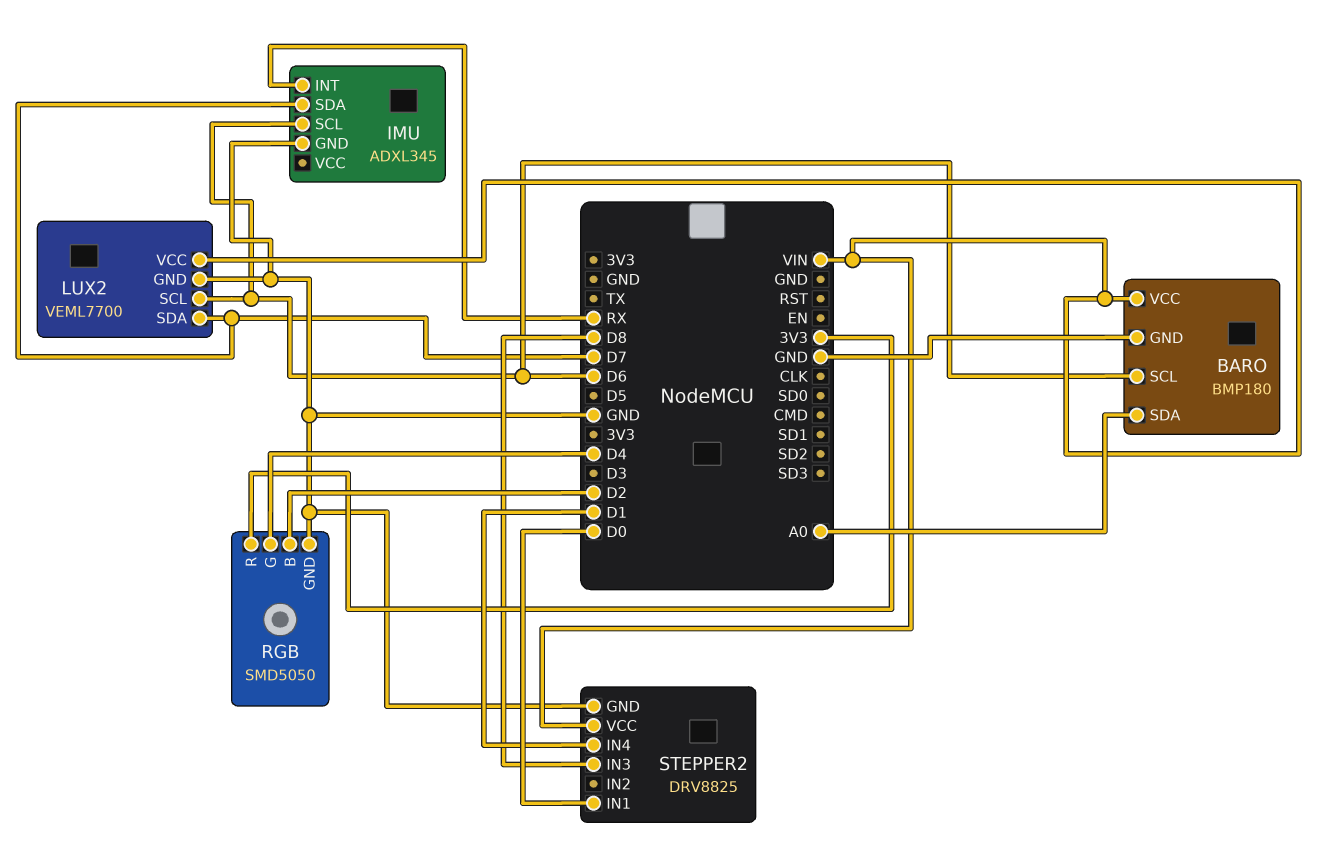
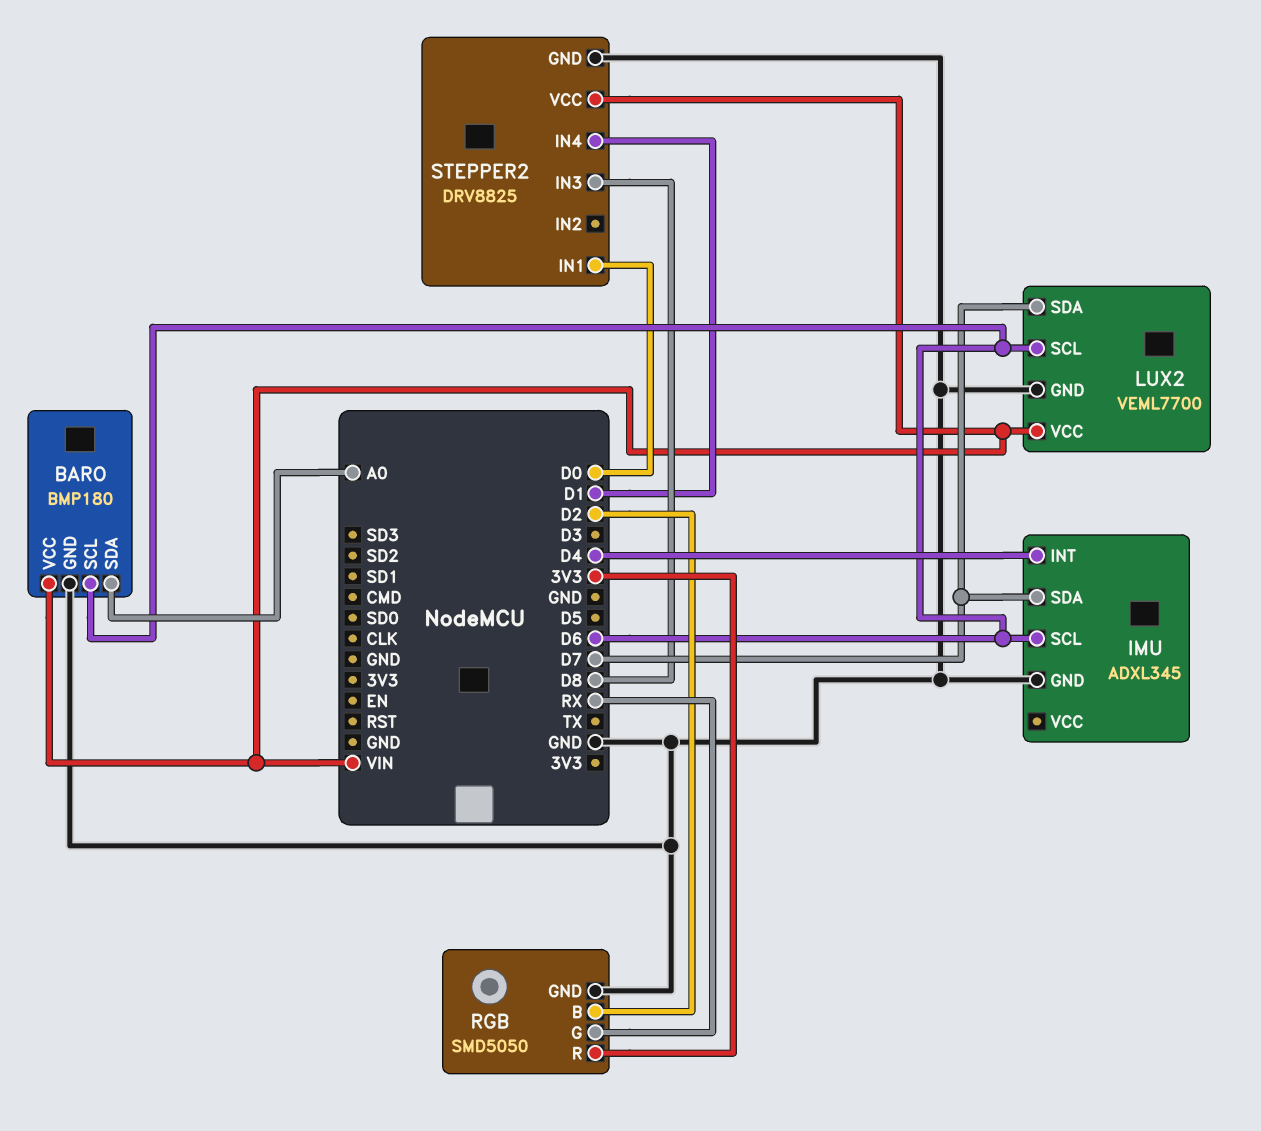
IMU pin INT: RX -> D4
RGB pin G: D4 -> RX

